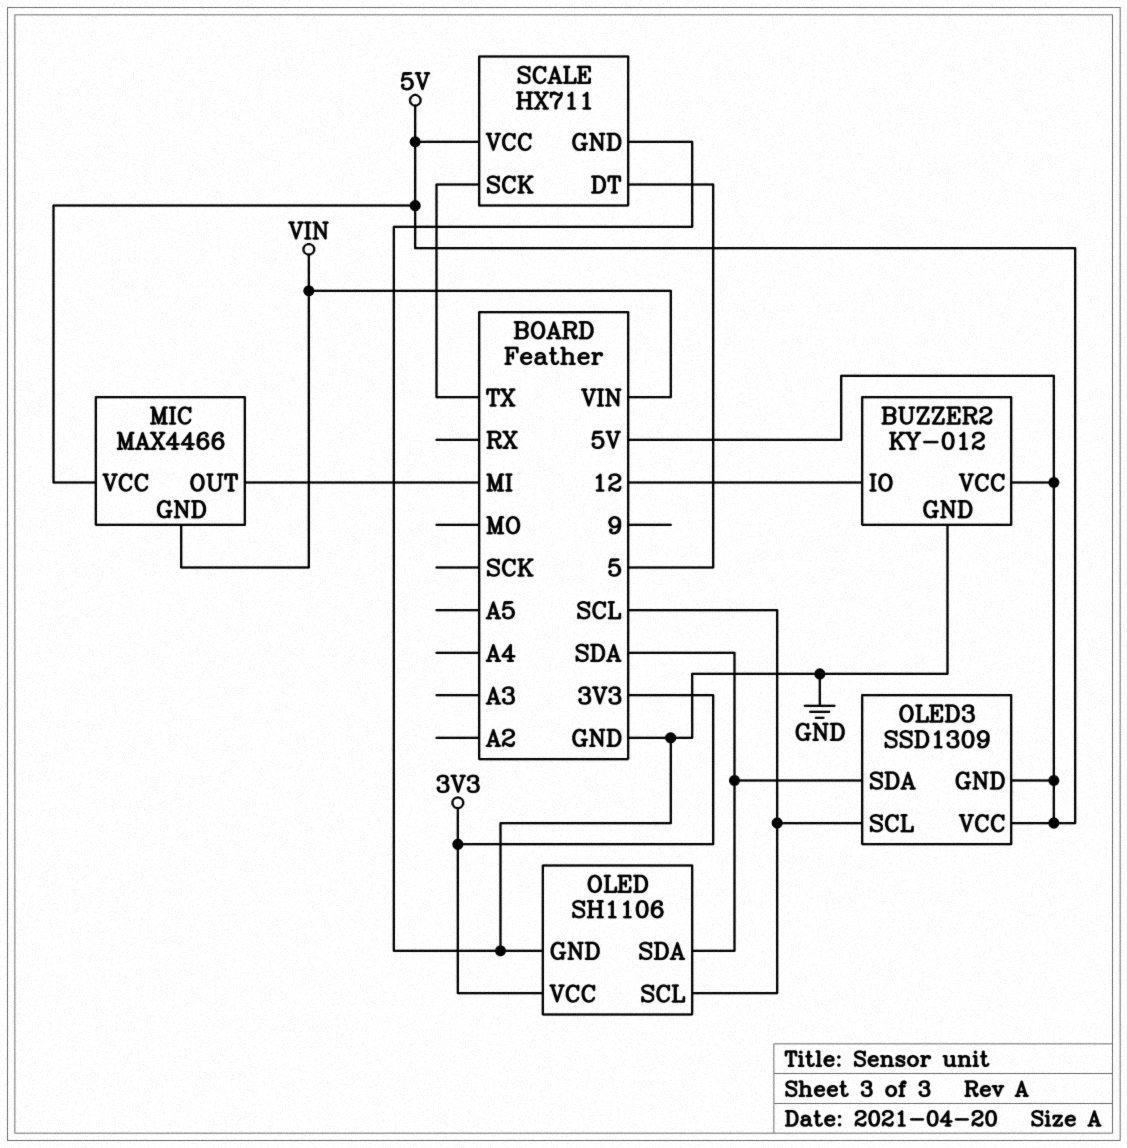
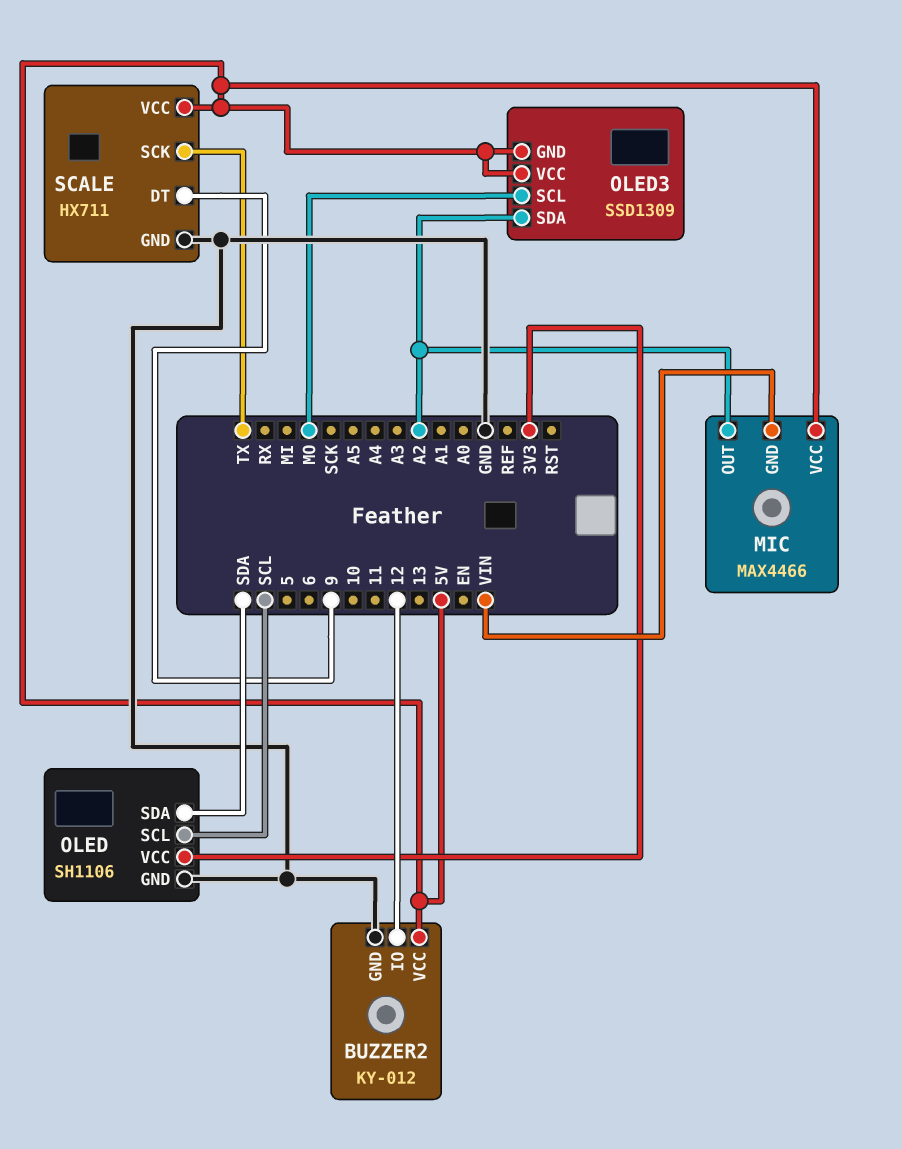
MIC pin OUT: MI -> A2
OLED3 pin SCL: SCL -> MO
OLED3 pin SDA: SDA -> A2
SCALE pin DT: 5 -> 9

